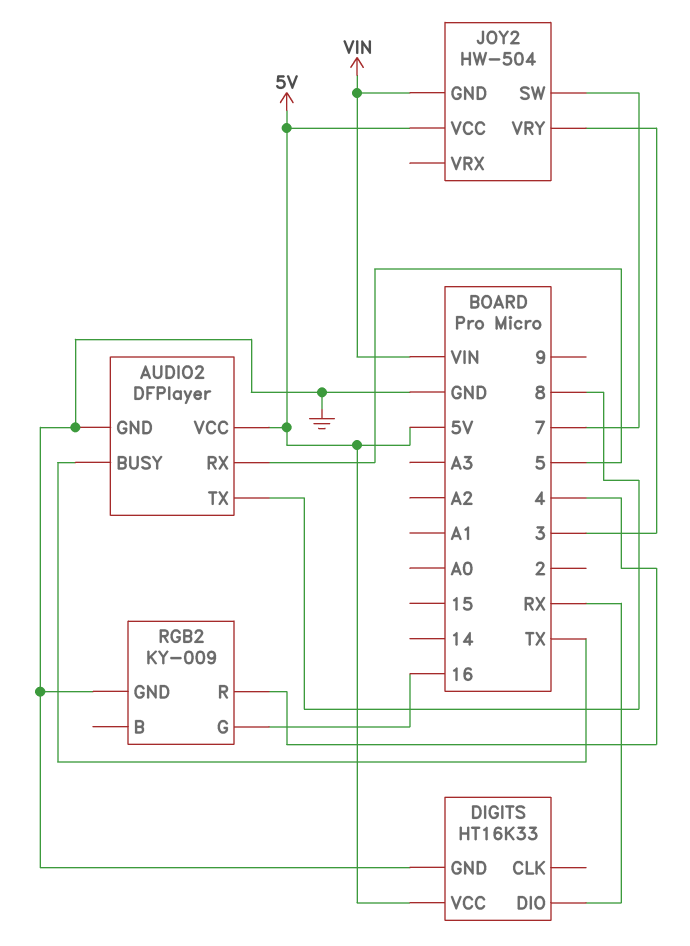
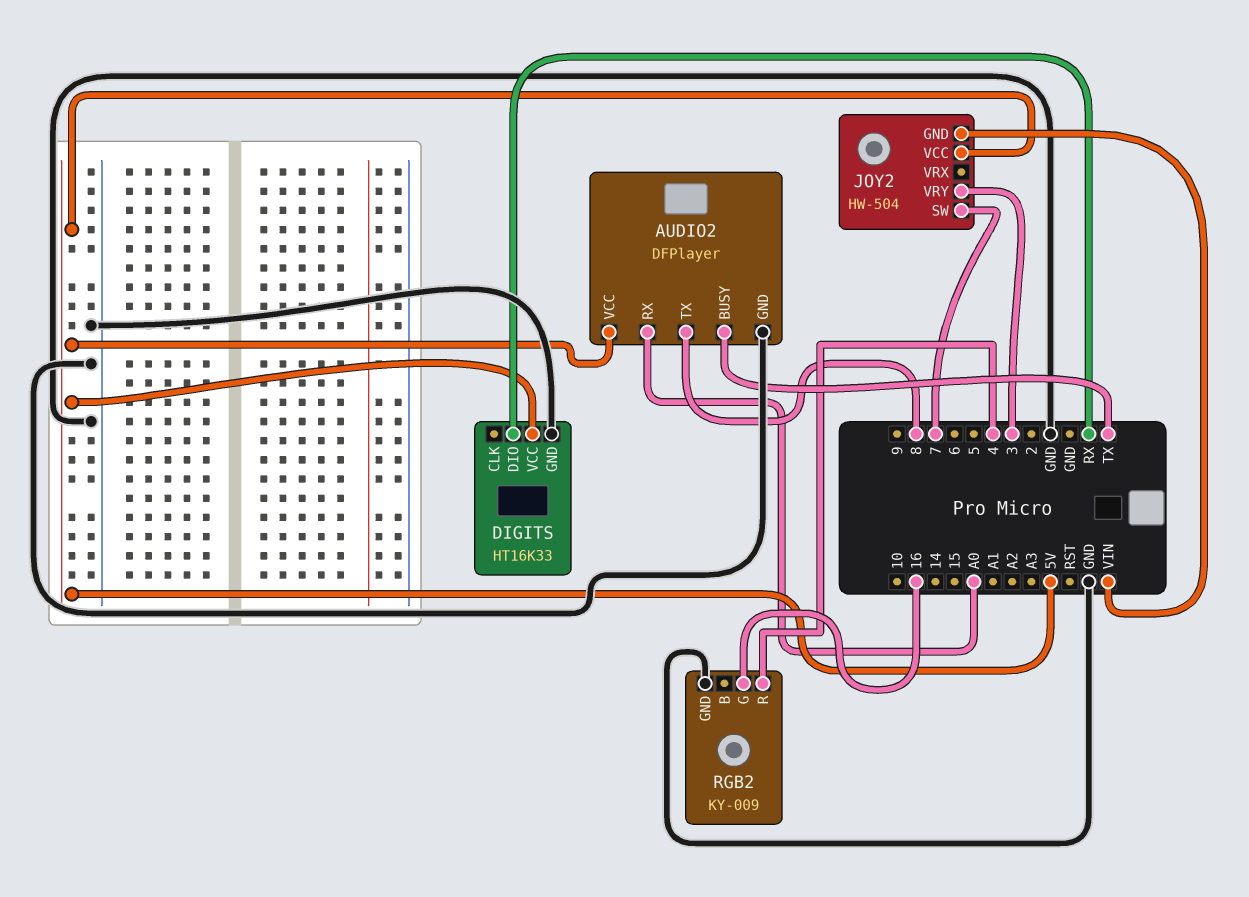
AUDIO2 pin RX: 5 -> A0

